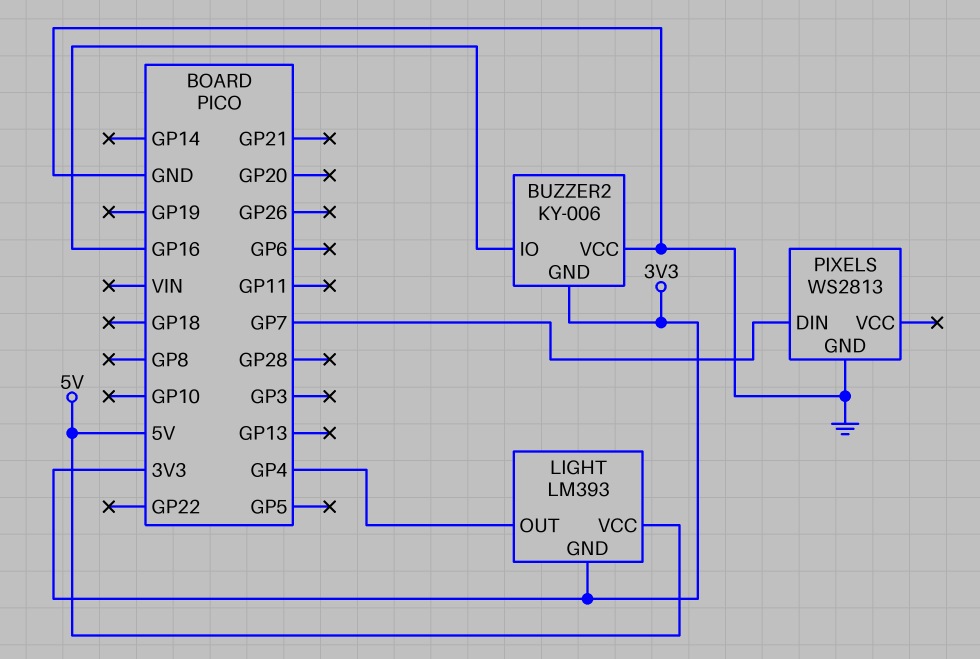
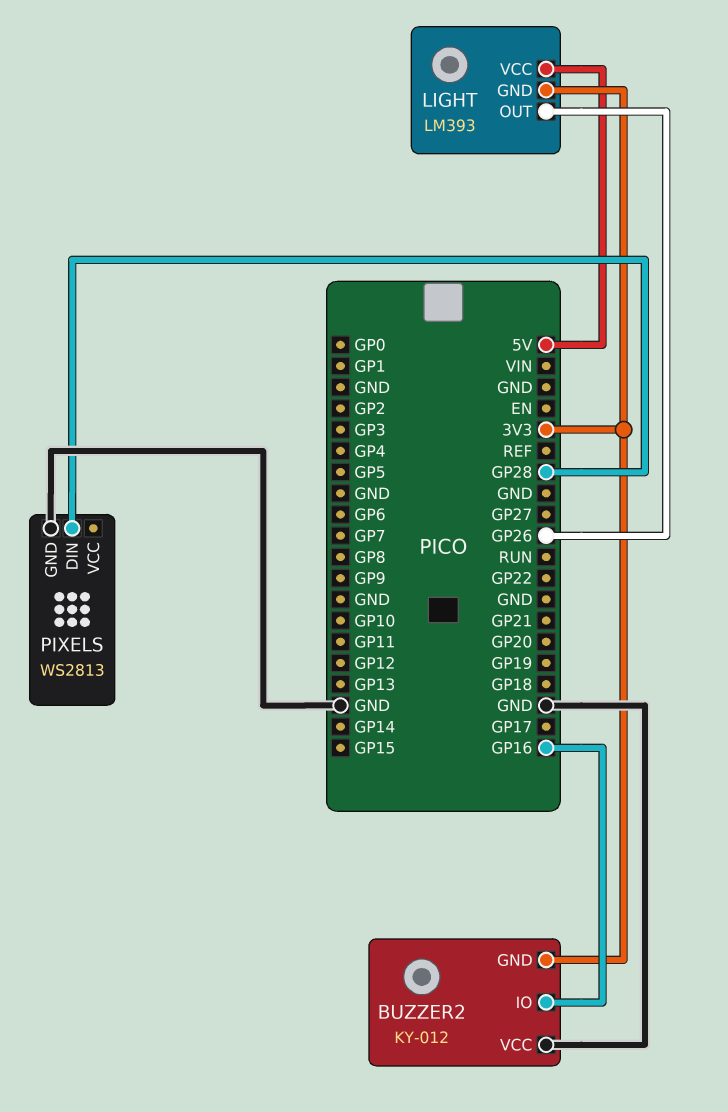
BUZZER2: KY-006 -> KY-012
LIGHT pin OUT: GP4 -> GP26
PIXELS pin DIN: GP7 -> GP28

